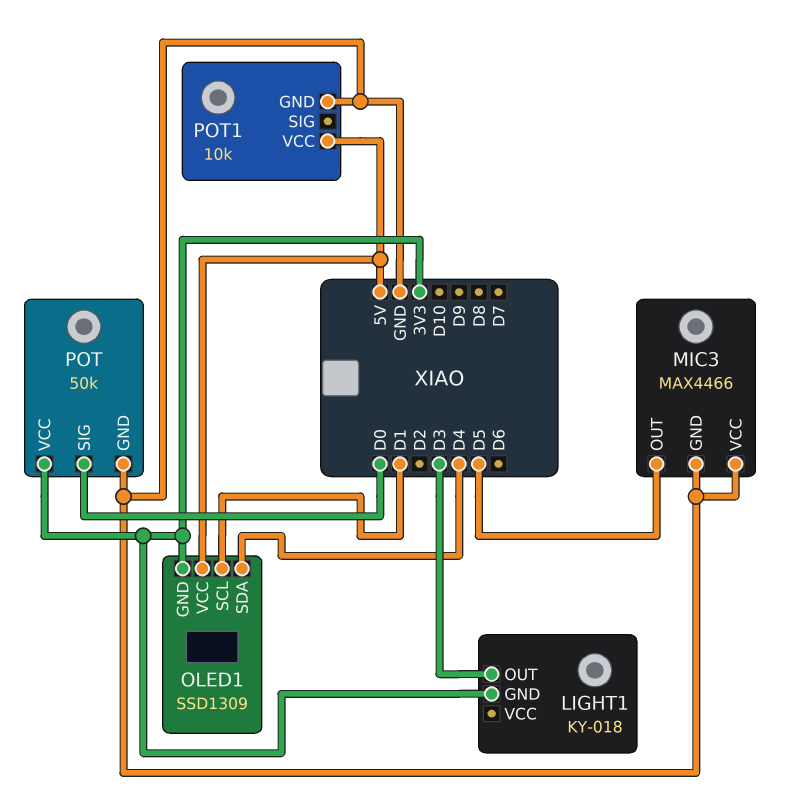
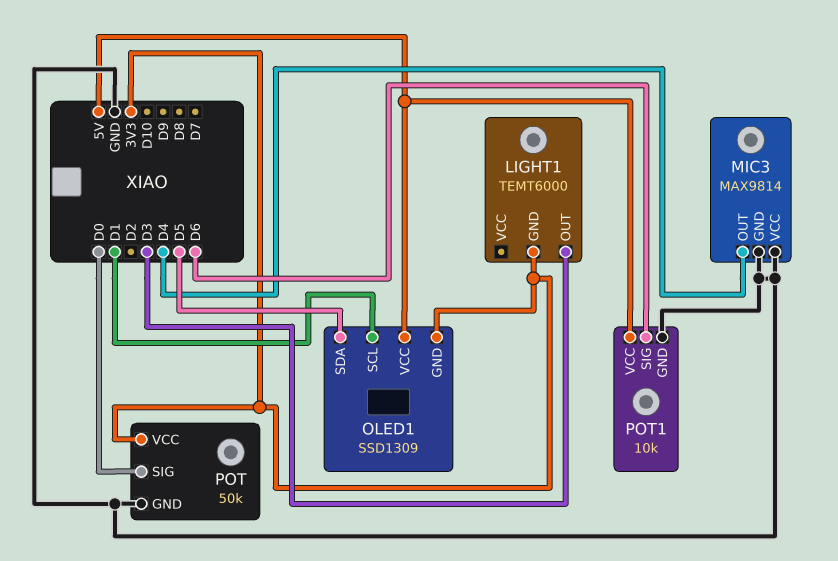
LIGHT1: KY-018 -> TEMT6000
MIC3: MAX4466 -> MAX9814
MIC3 pin OUT: D5 -> D4
OLED1 pin SDA: D4 -> D5
POT1 pin SIG: none -> D6

